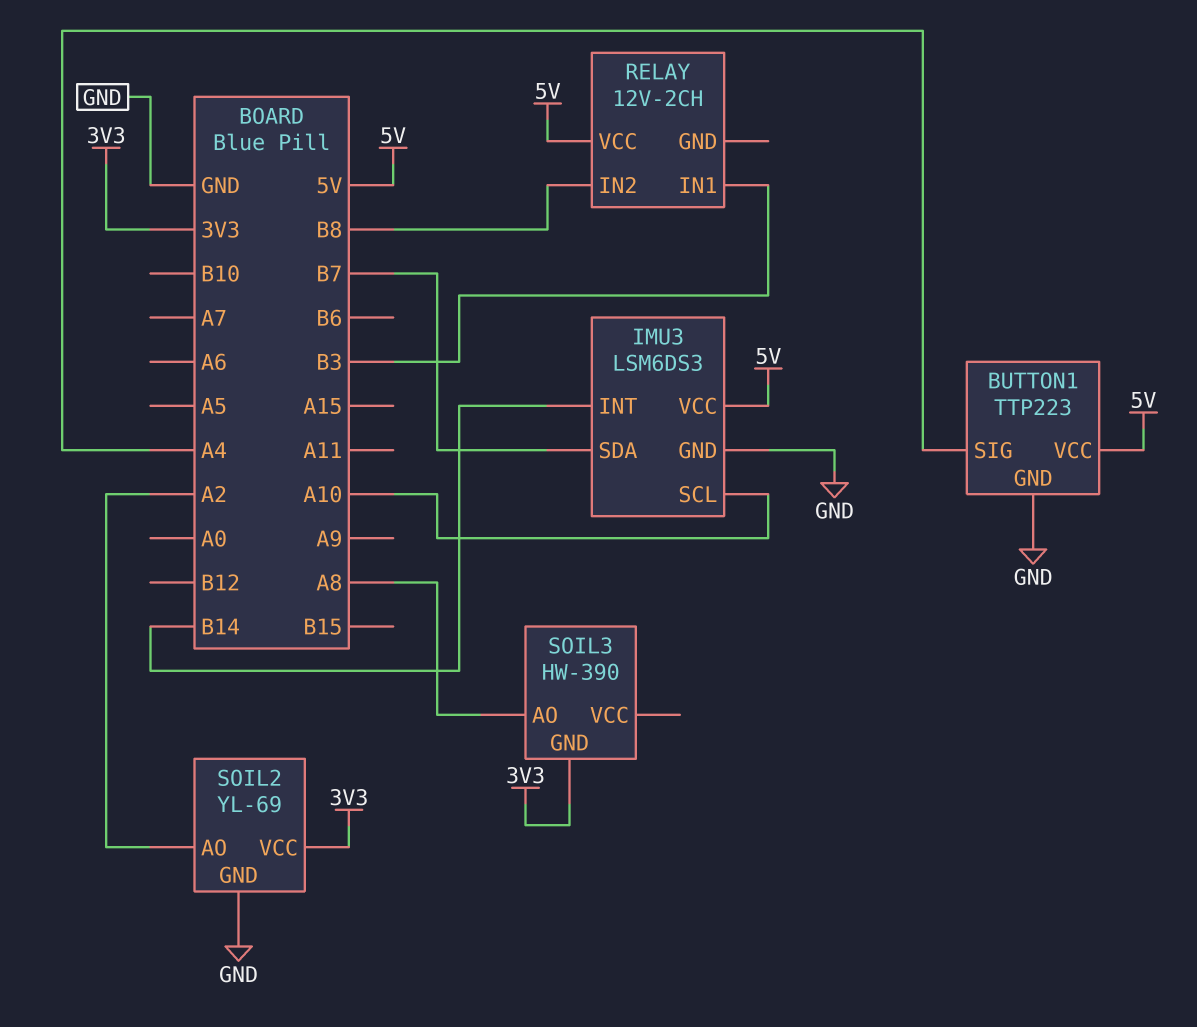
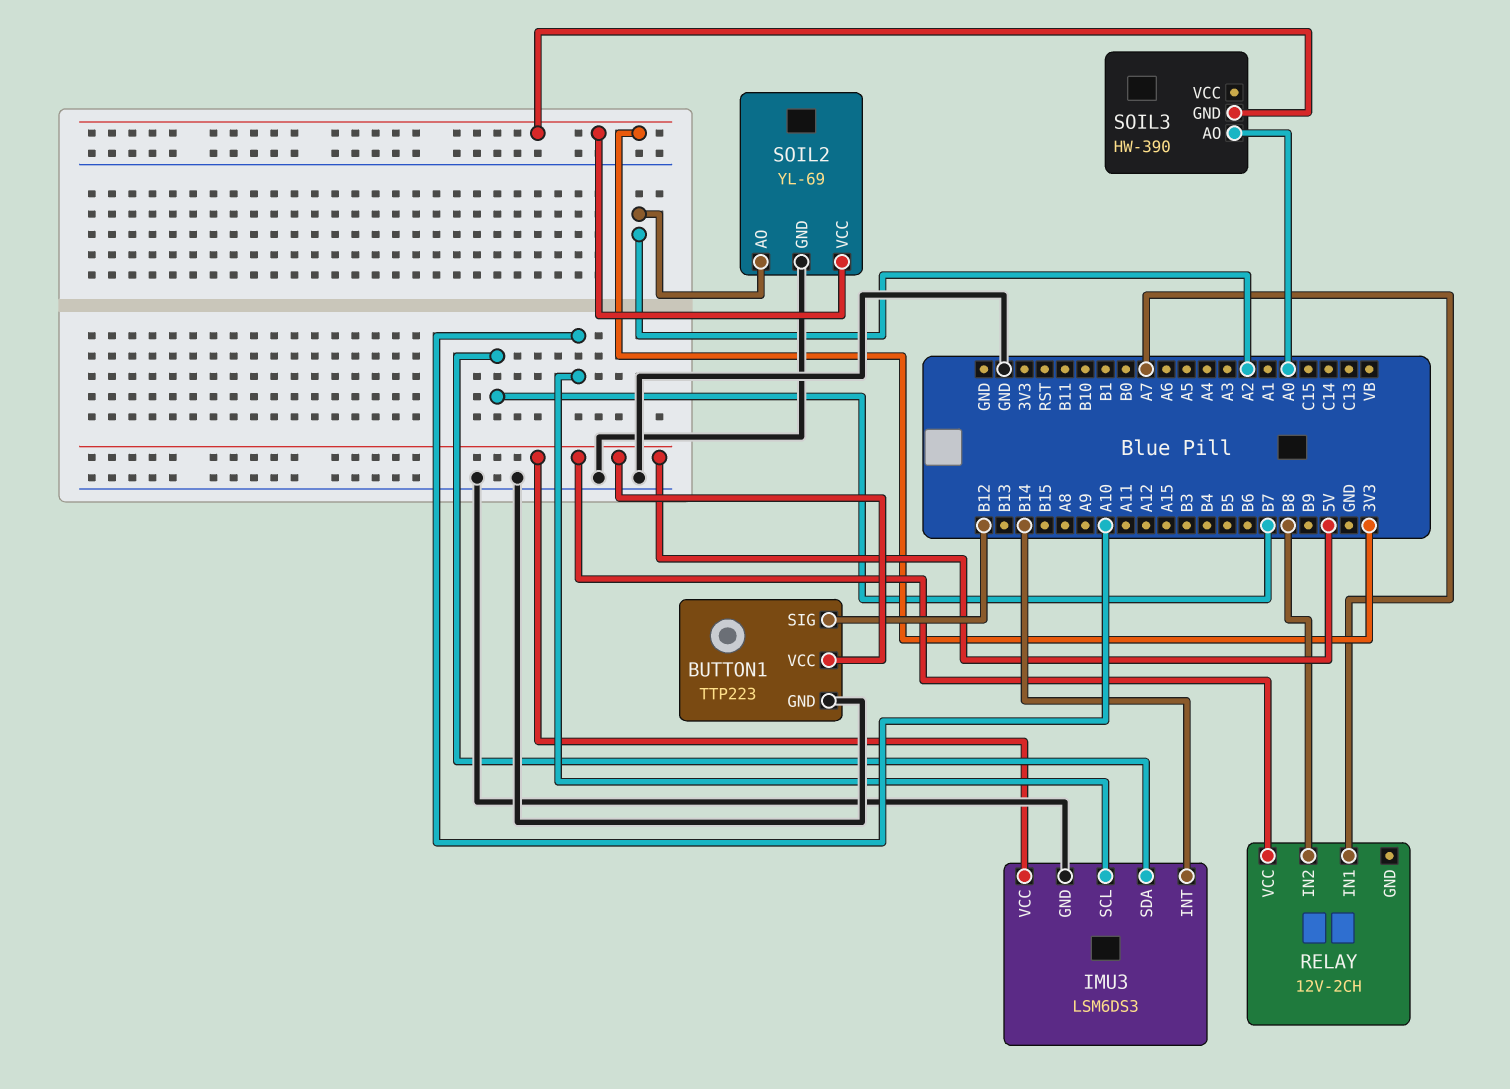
BUTTON1 pin SIG: A4 -> B12
RELAY pin IN1: B3 -> A7
SOIL3 pin AO: A8 -> A0

